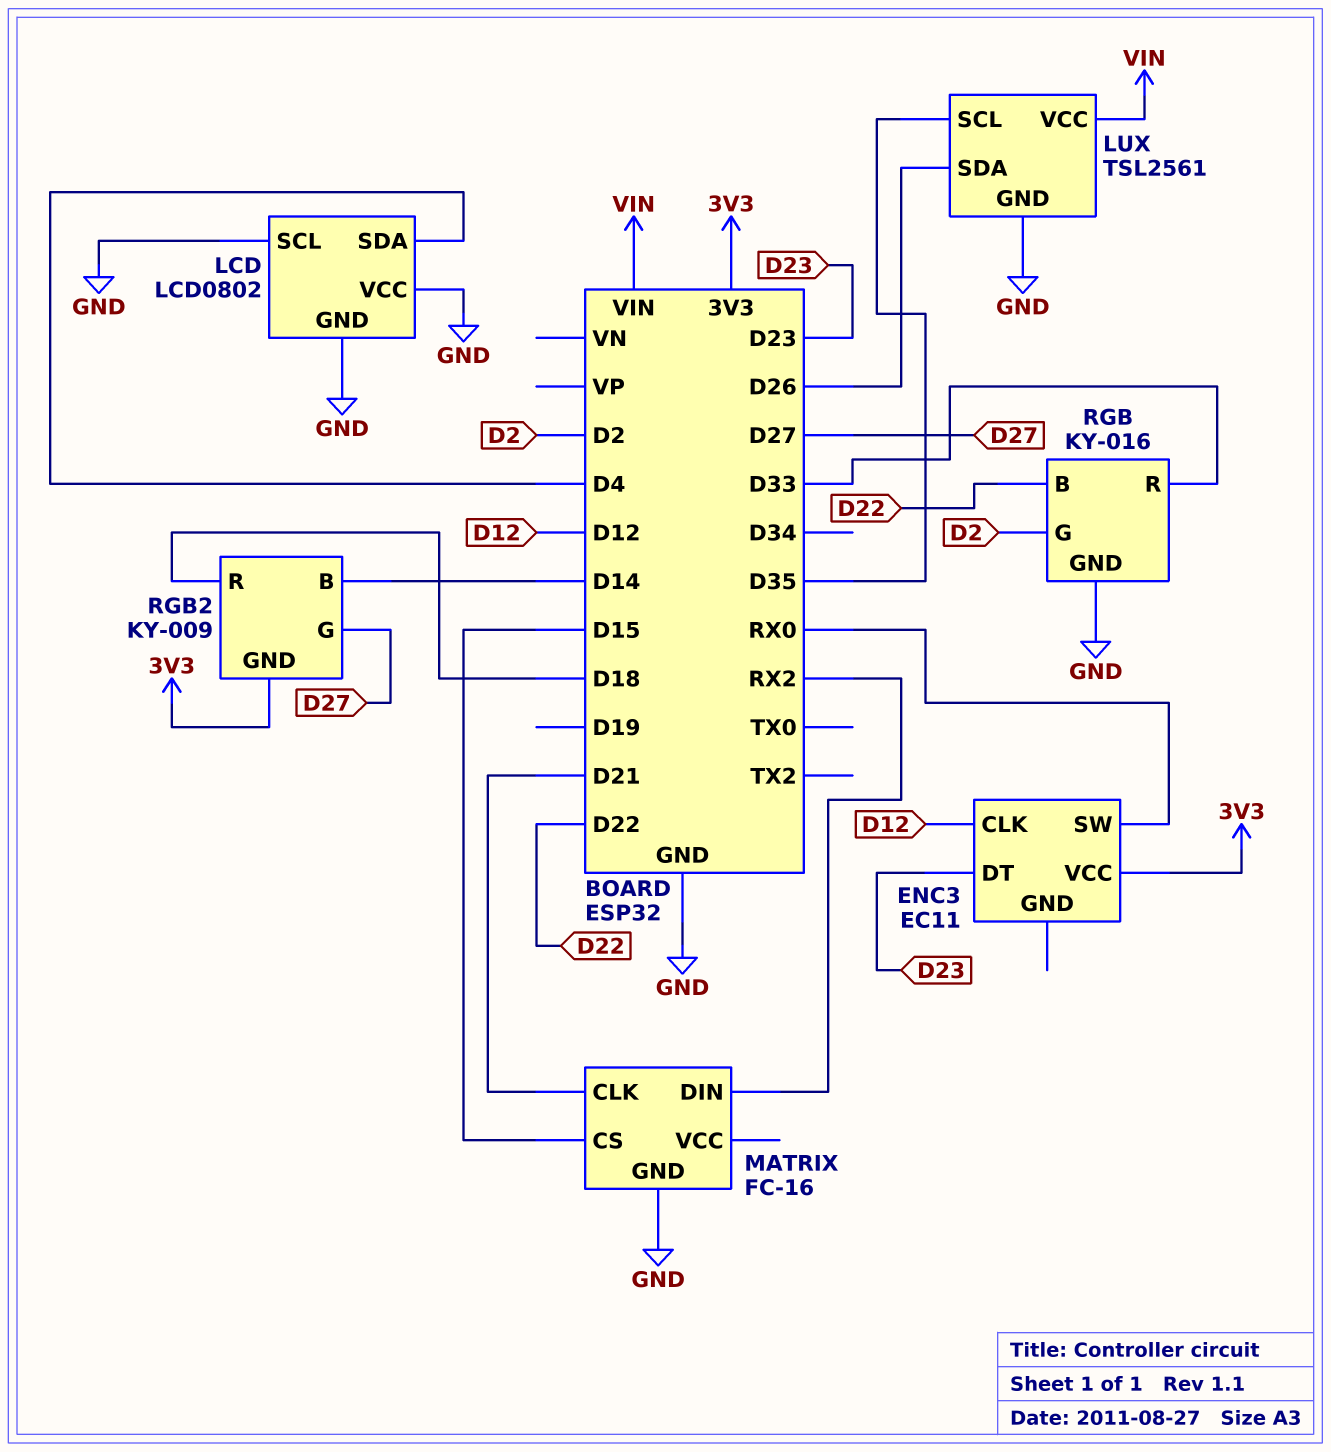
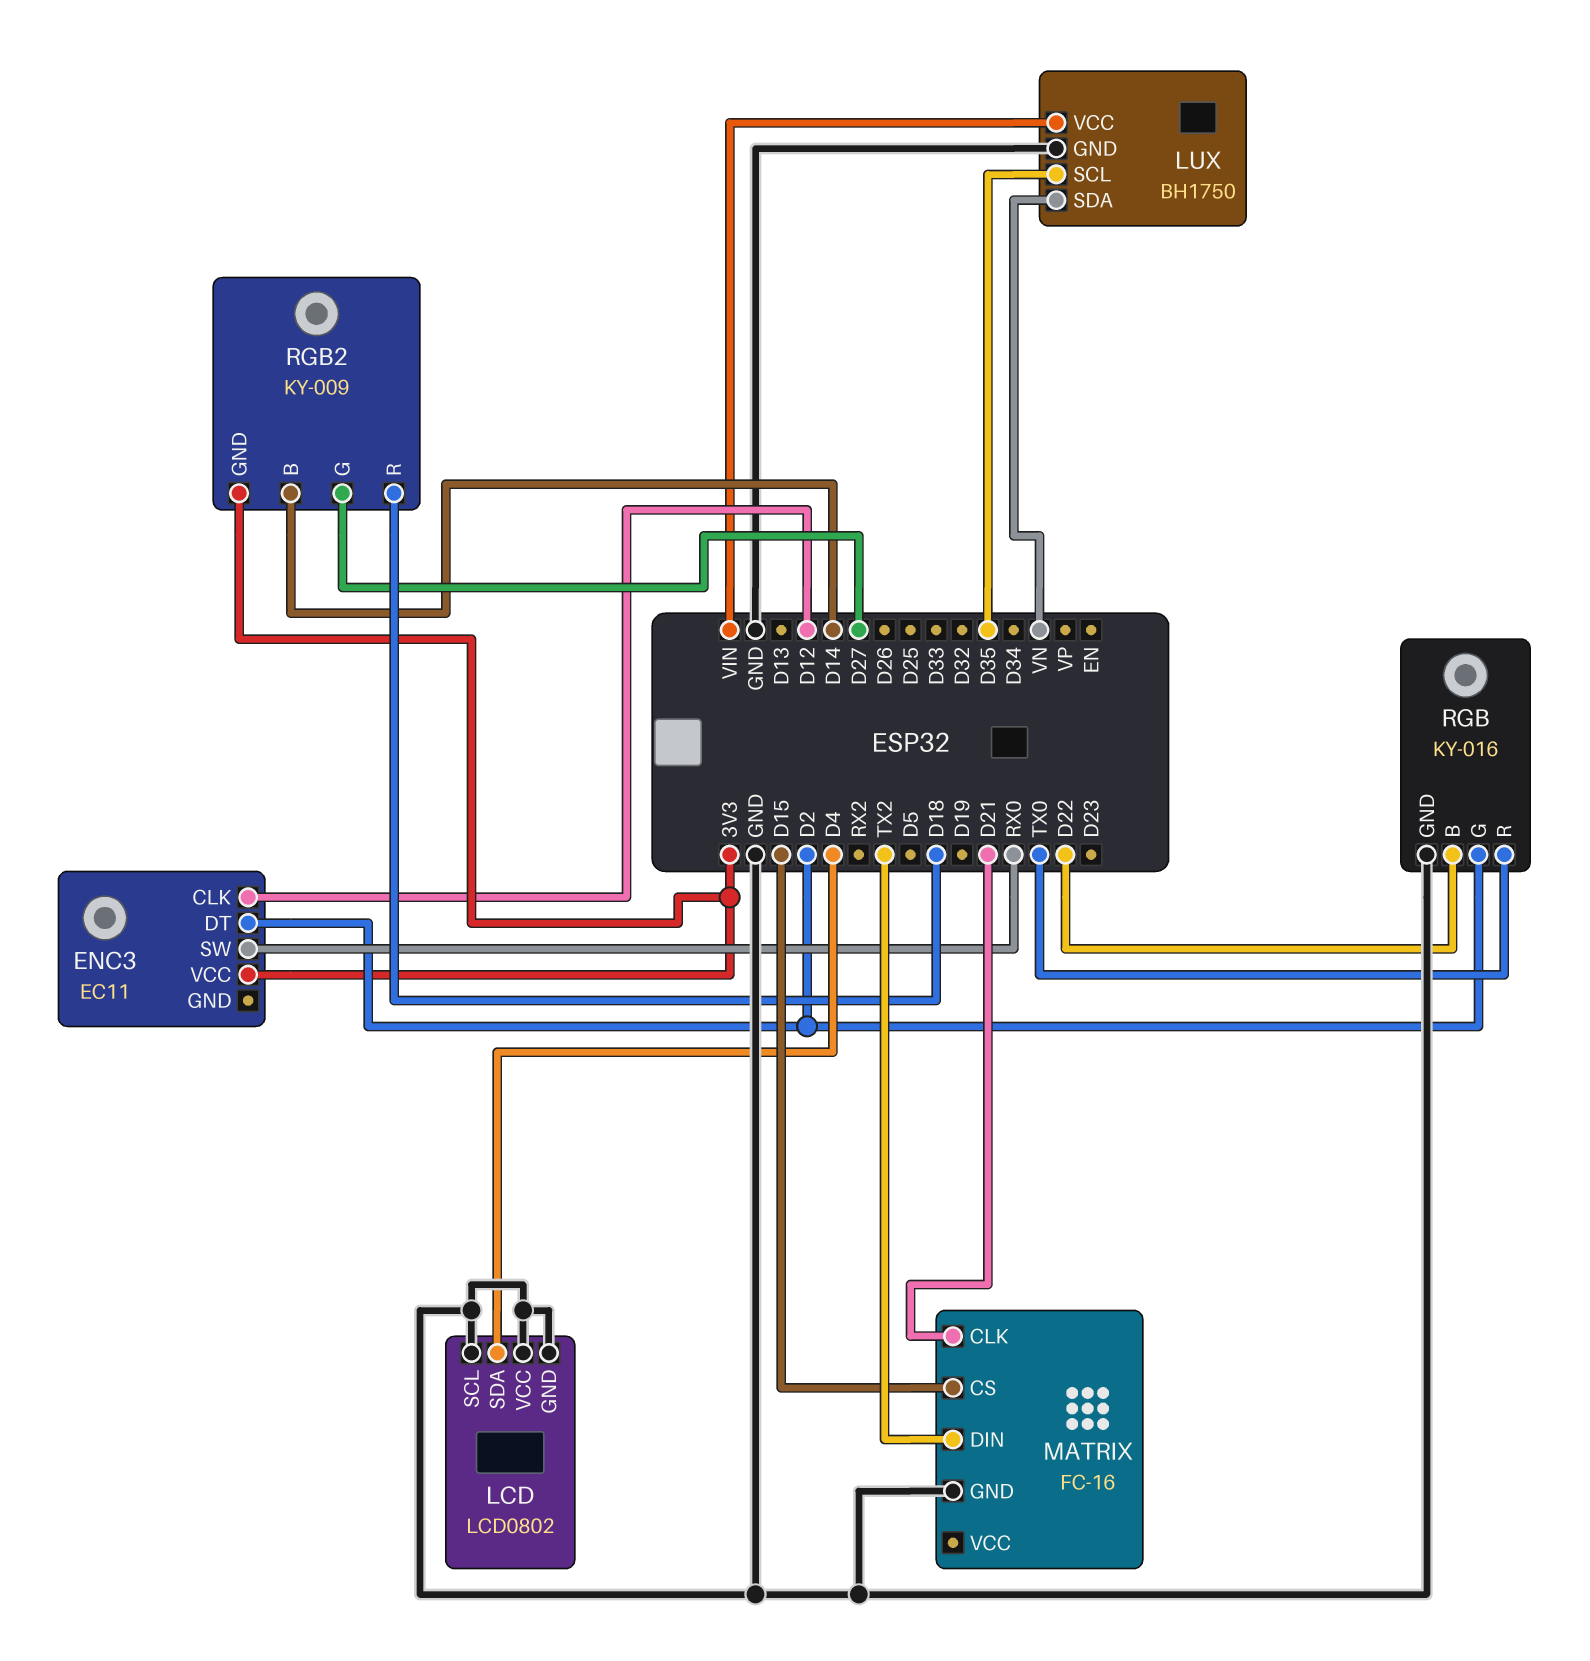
ENC3 pin DT: D23 -> D2
LUX: TSL2561 -> BH1750
LUX pin SDA: D26 -> VN
MATRIX pin DIN: RX2 -> TX2
RGB pin R: D33 -> TX0

